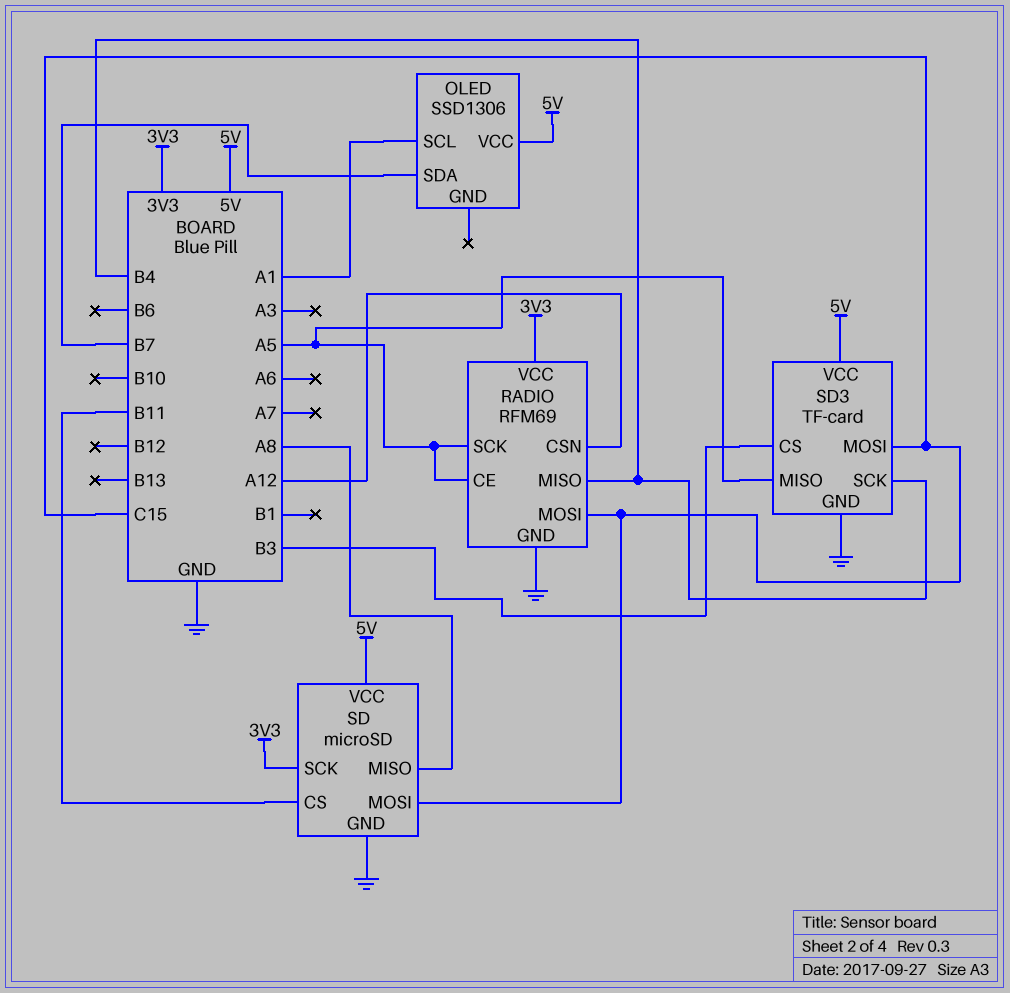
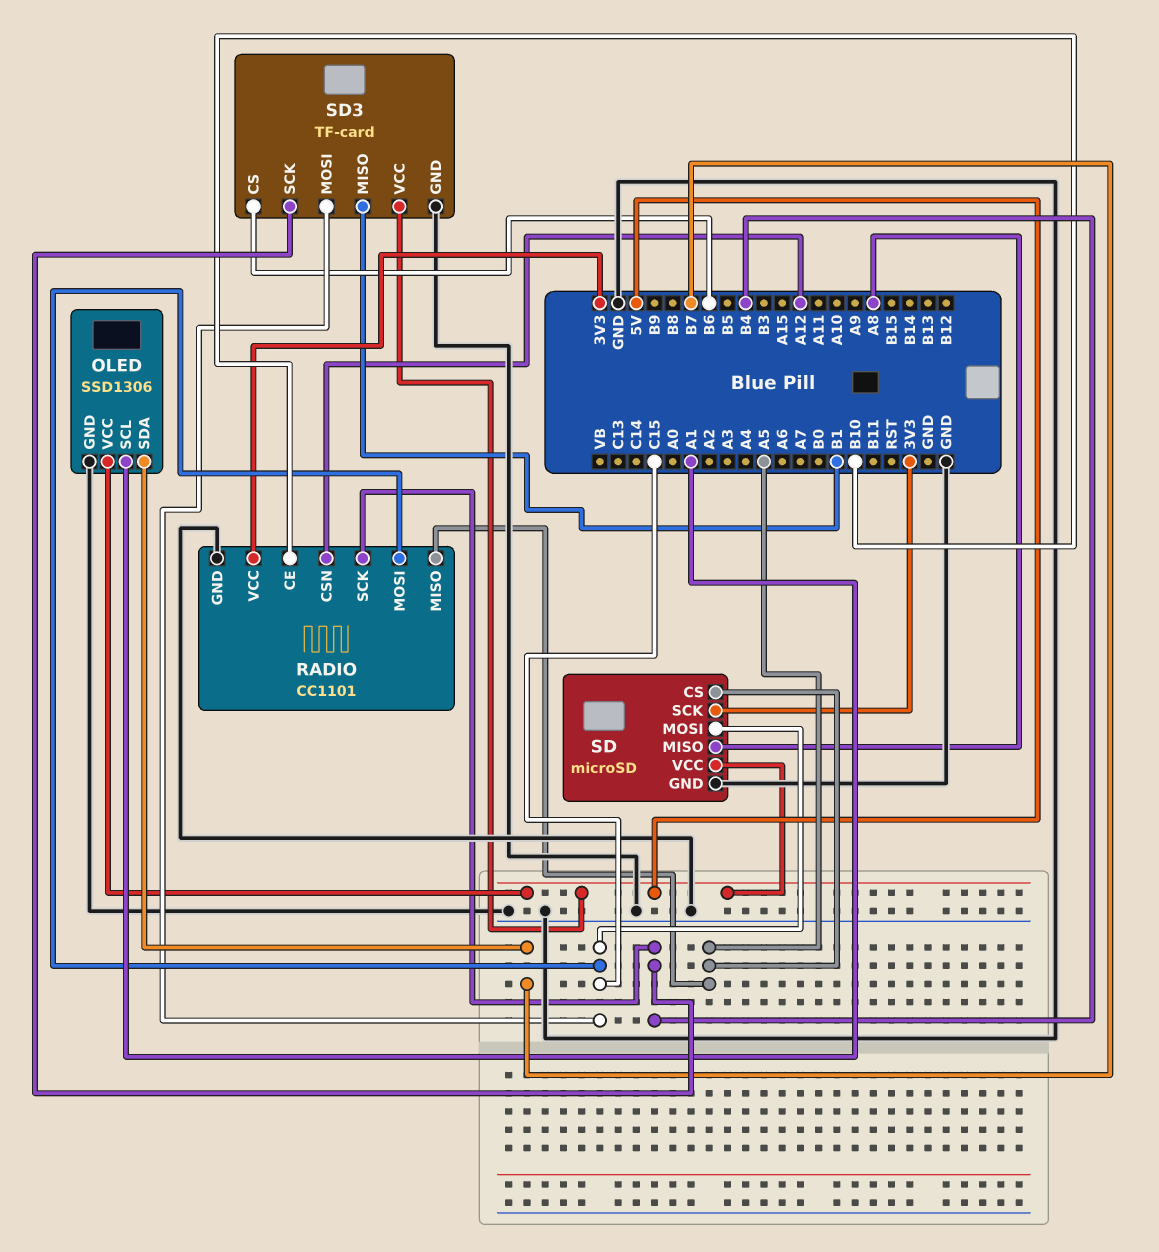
OLED pin GND: none -> GND
RADIO: RFM69 -> CC1101
RADIO pin CE: A5 -> B10
RADIO pin MISO: B4 -> A5
RADIO pin SCK: A5 -> B4
SD pin CS: B11 -> A5
SD3 pin CS: B3 -> B6
SD3 pin MISO: A5 -> B1

